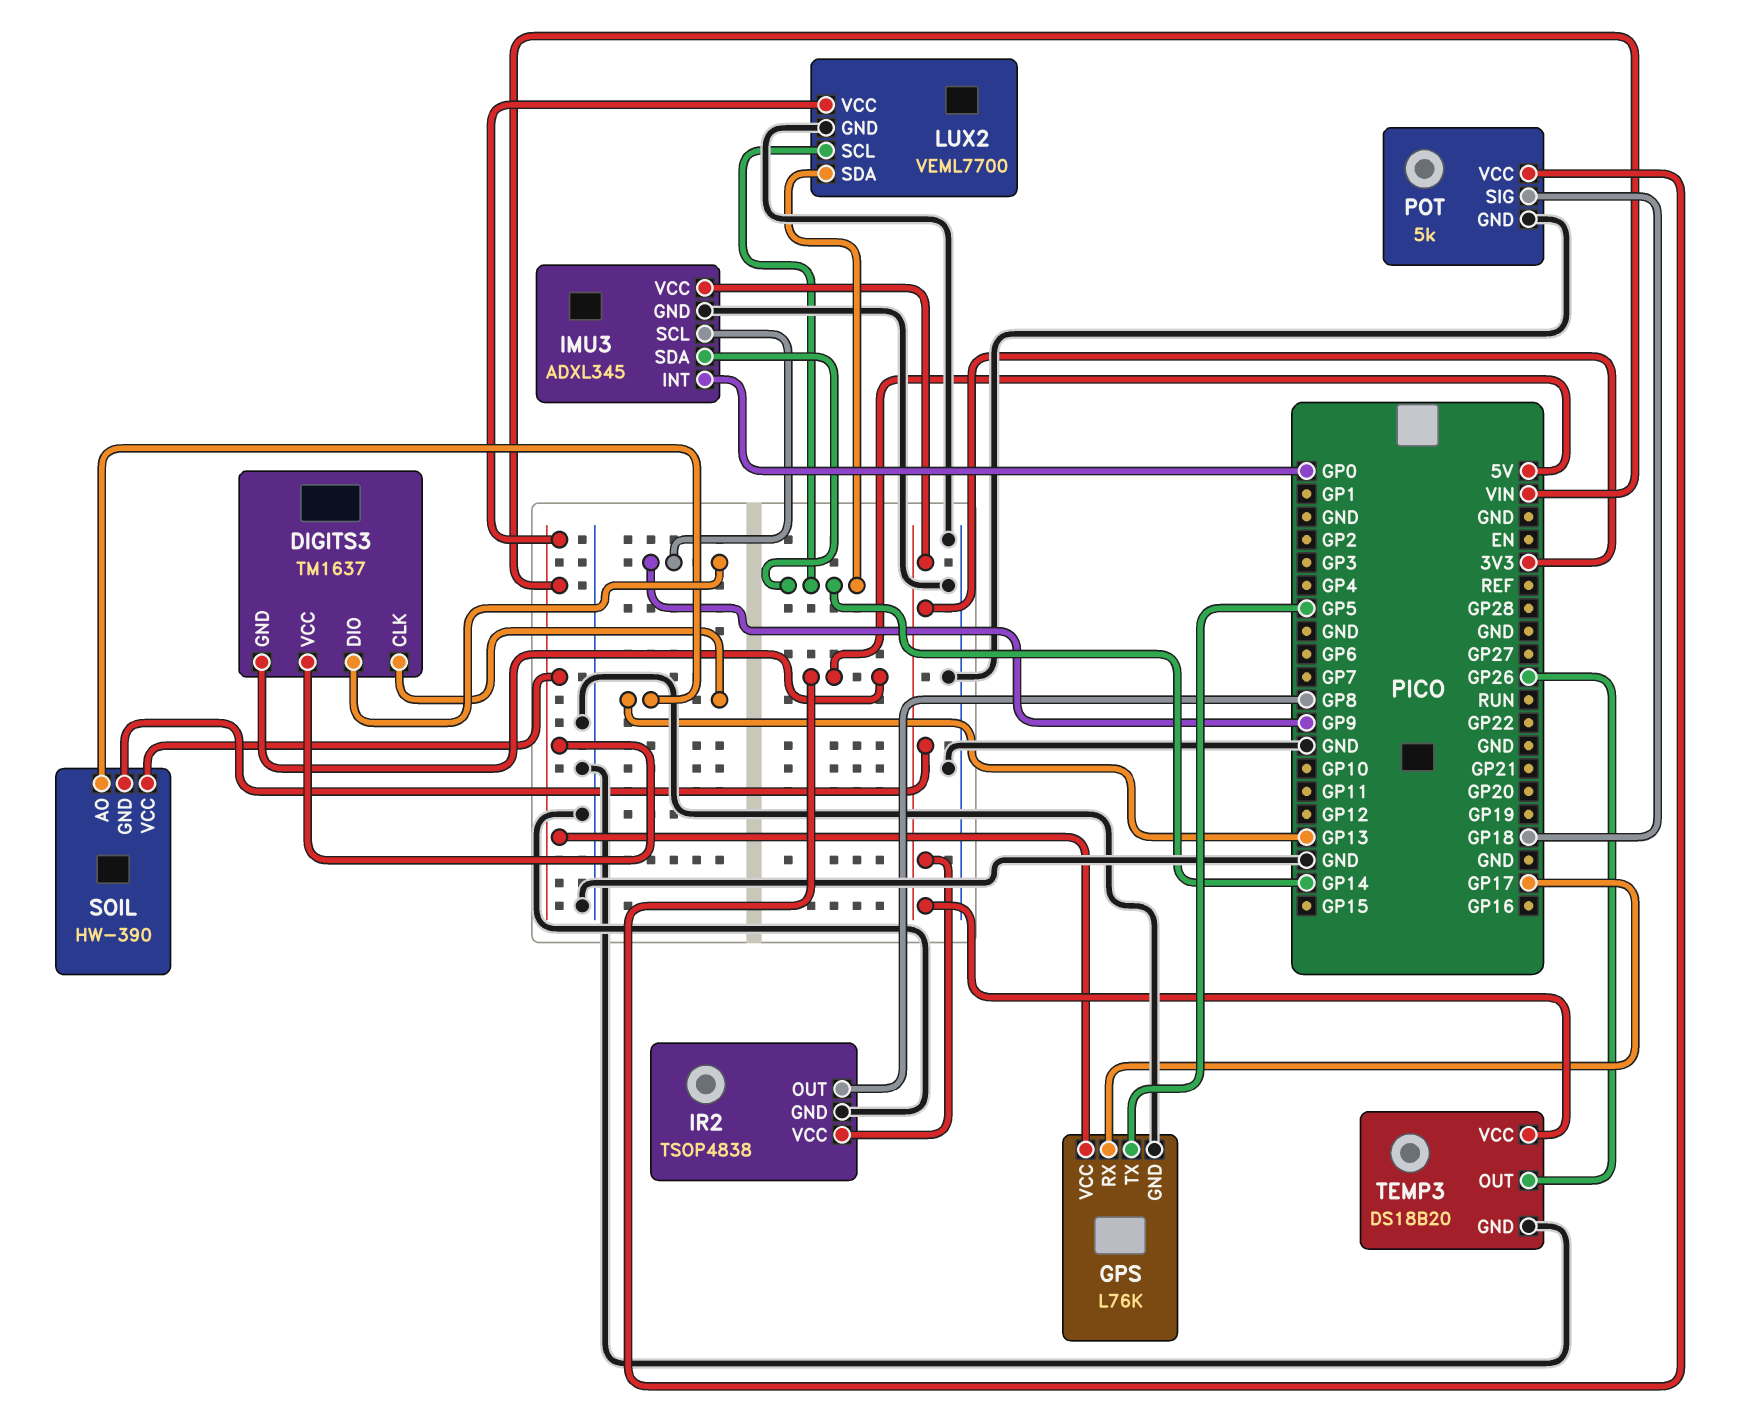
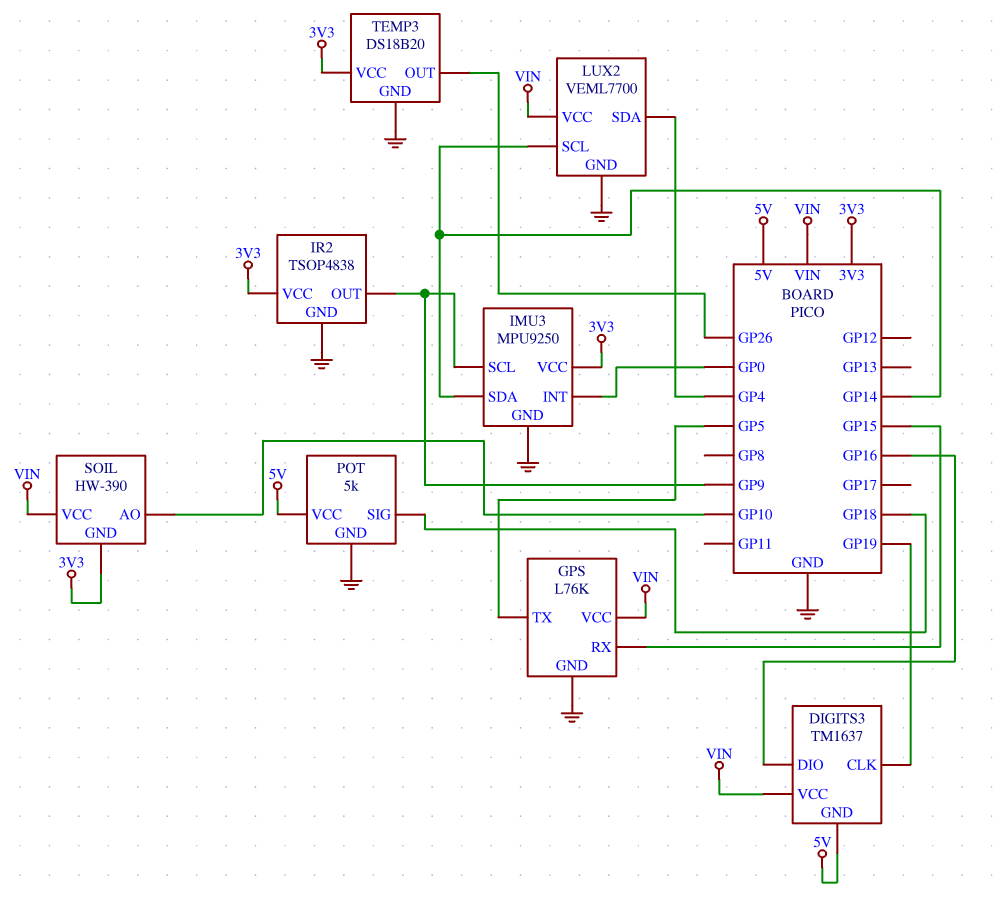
DIGITS3 pin CLK: GP13 -> GP19
DIGITS3 pin DIO: GP9 -> GP16
GPS pin RX: GP17 -> GP15
IMU3: ADXL345 -> MPU9250
IR2 pin OUT: GP8 -> GP9
LUX2 pin SDA: GP14 -> GP4
SOIL pin AO: GP13 -> GP10

